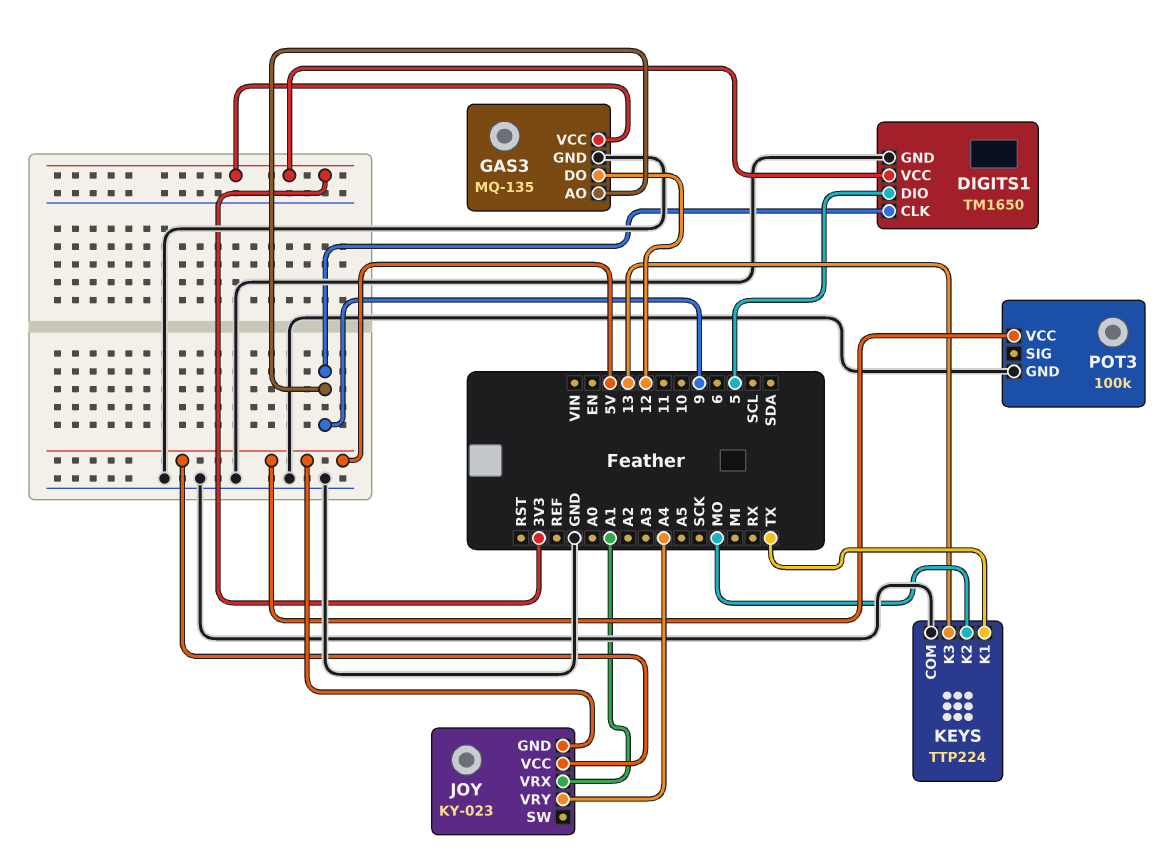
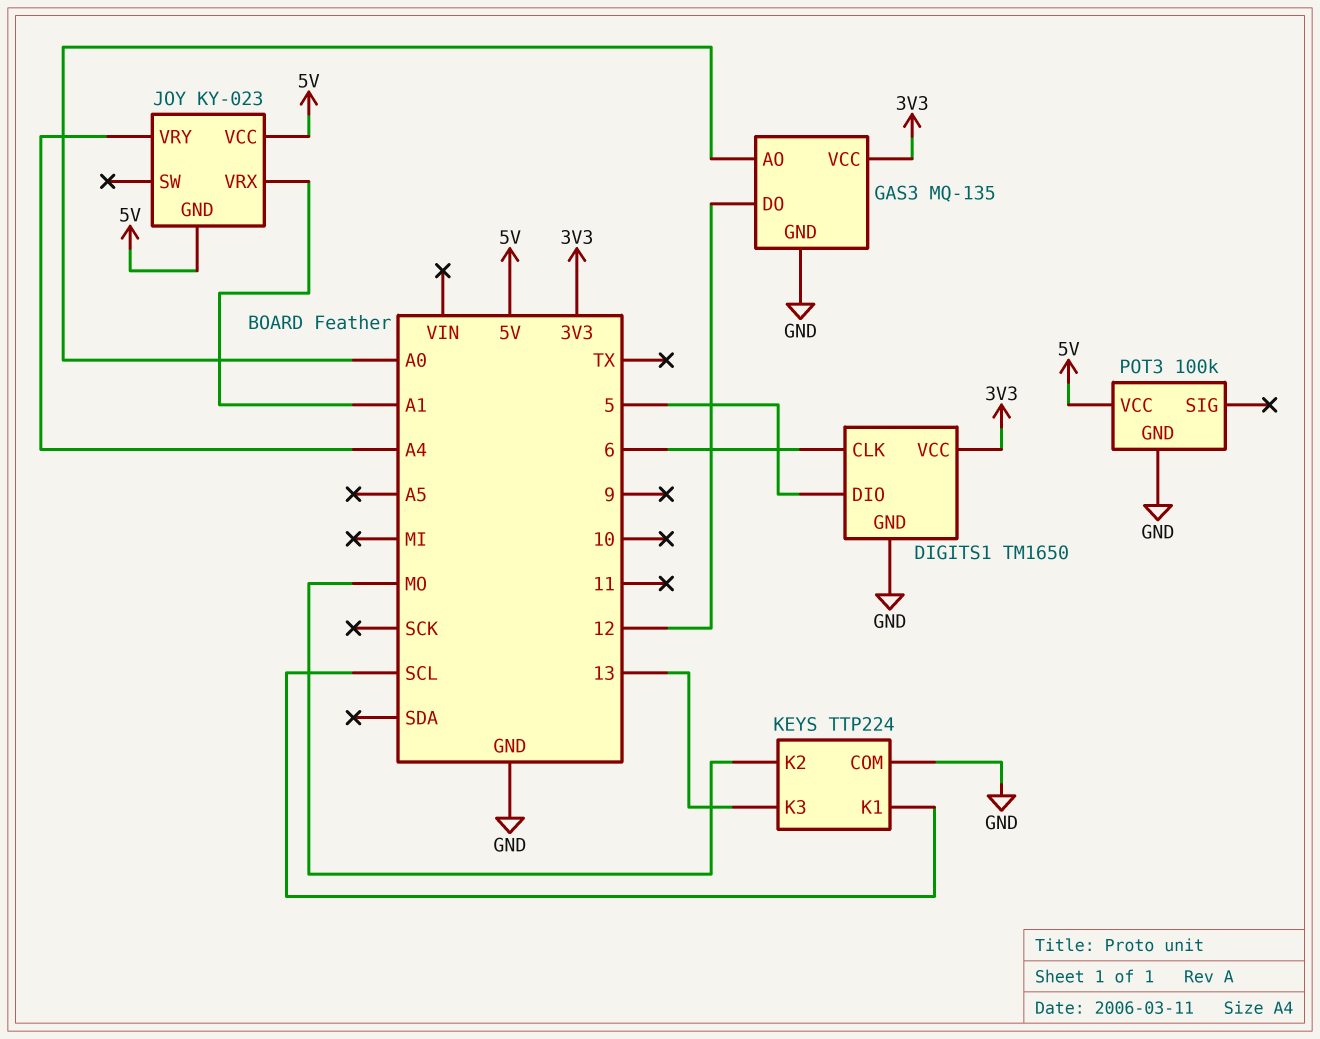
DIGITS1 pin CLK: 9 -> 6
GAS3 pin AO: 9 -> A0
KEYS pin K1: TX -> SCL

